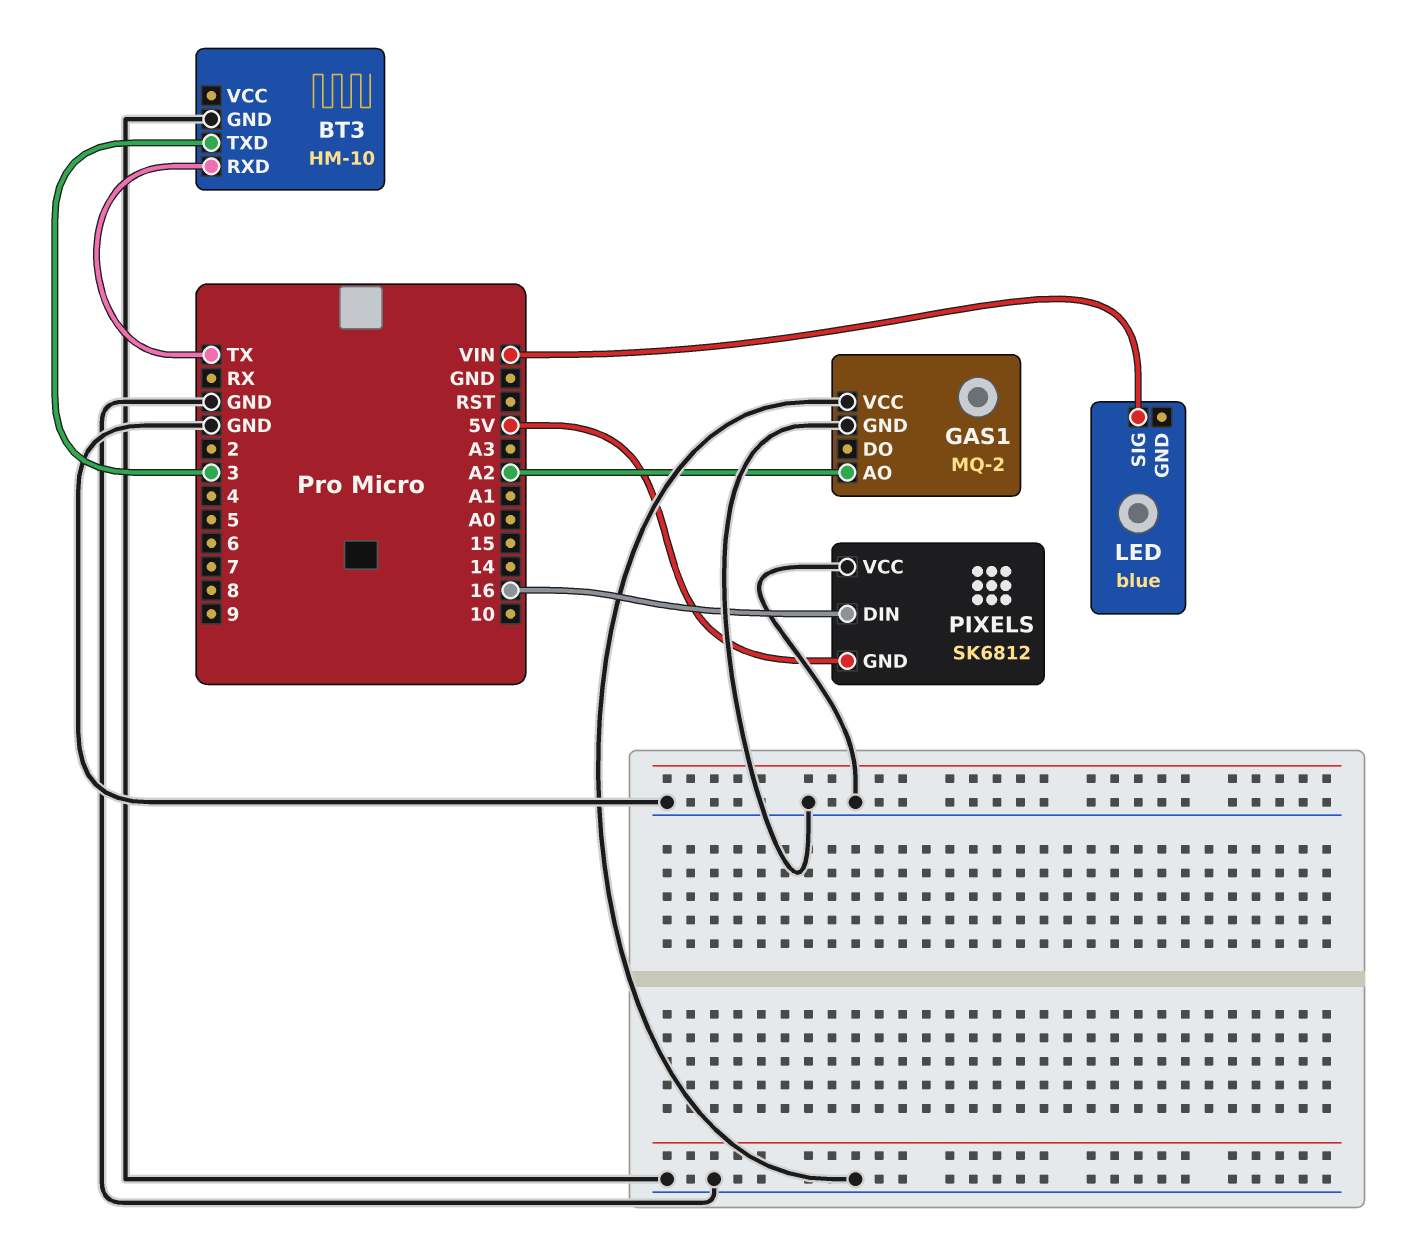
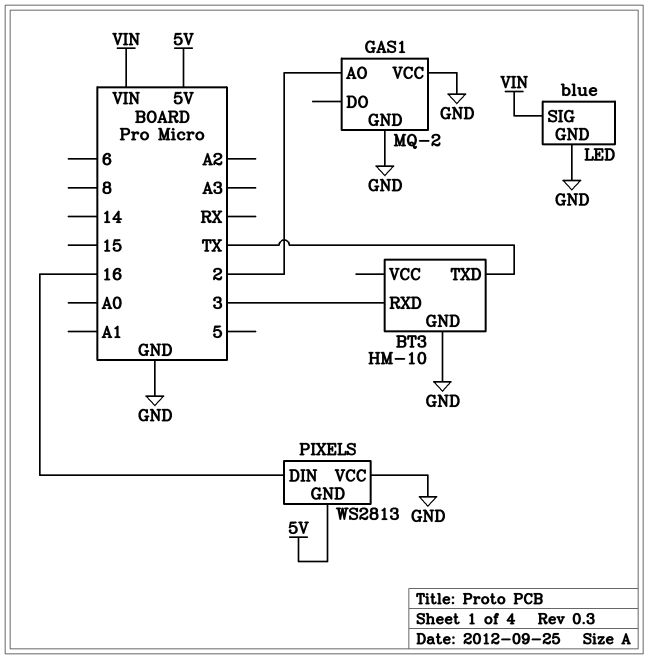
BT3 pin RXD: TX -> 3
BT3 pin TXD: 3 -> TX
GAS1 pin AO: A2 -> 2
LED pin GND: none -> GND
PIXELS: SK6812 -> WS2813

